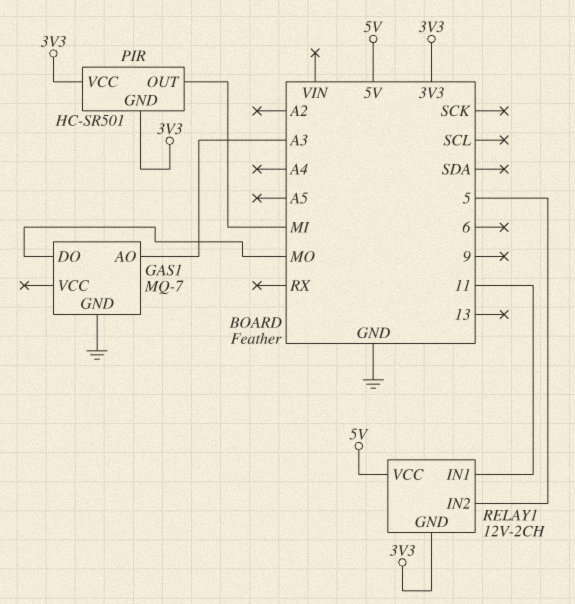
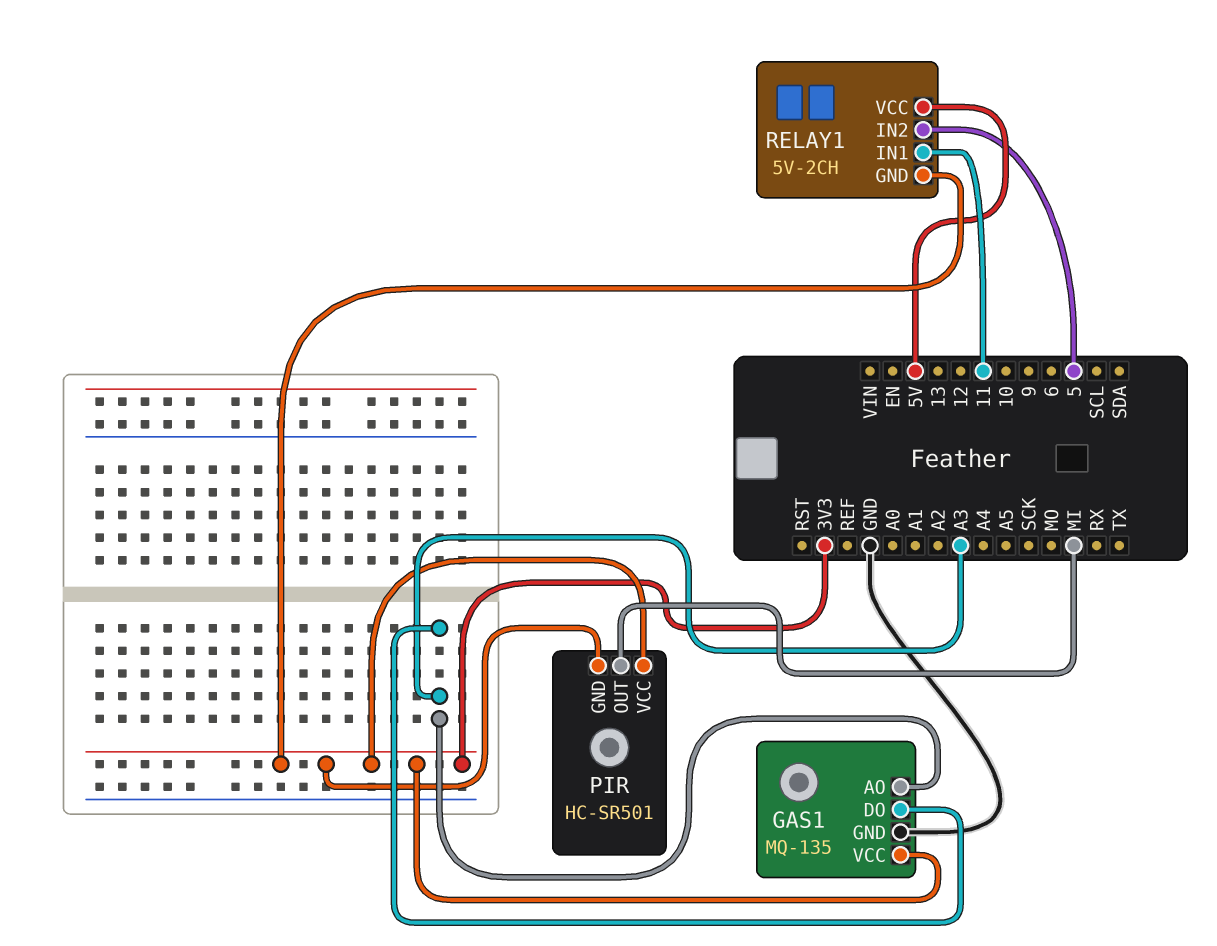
GAS1: MQ-7 -> MQ-135
GAS1 pin DO: MO -> A3
GAS1 pin VCC: none -> 3V3
RELAY1: 12V-2CH -> 5V-2CH

